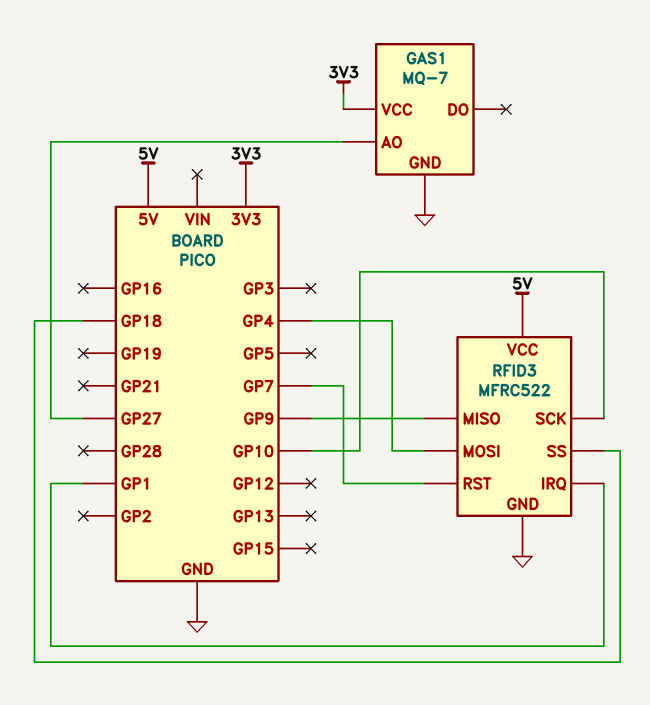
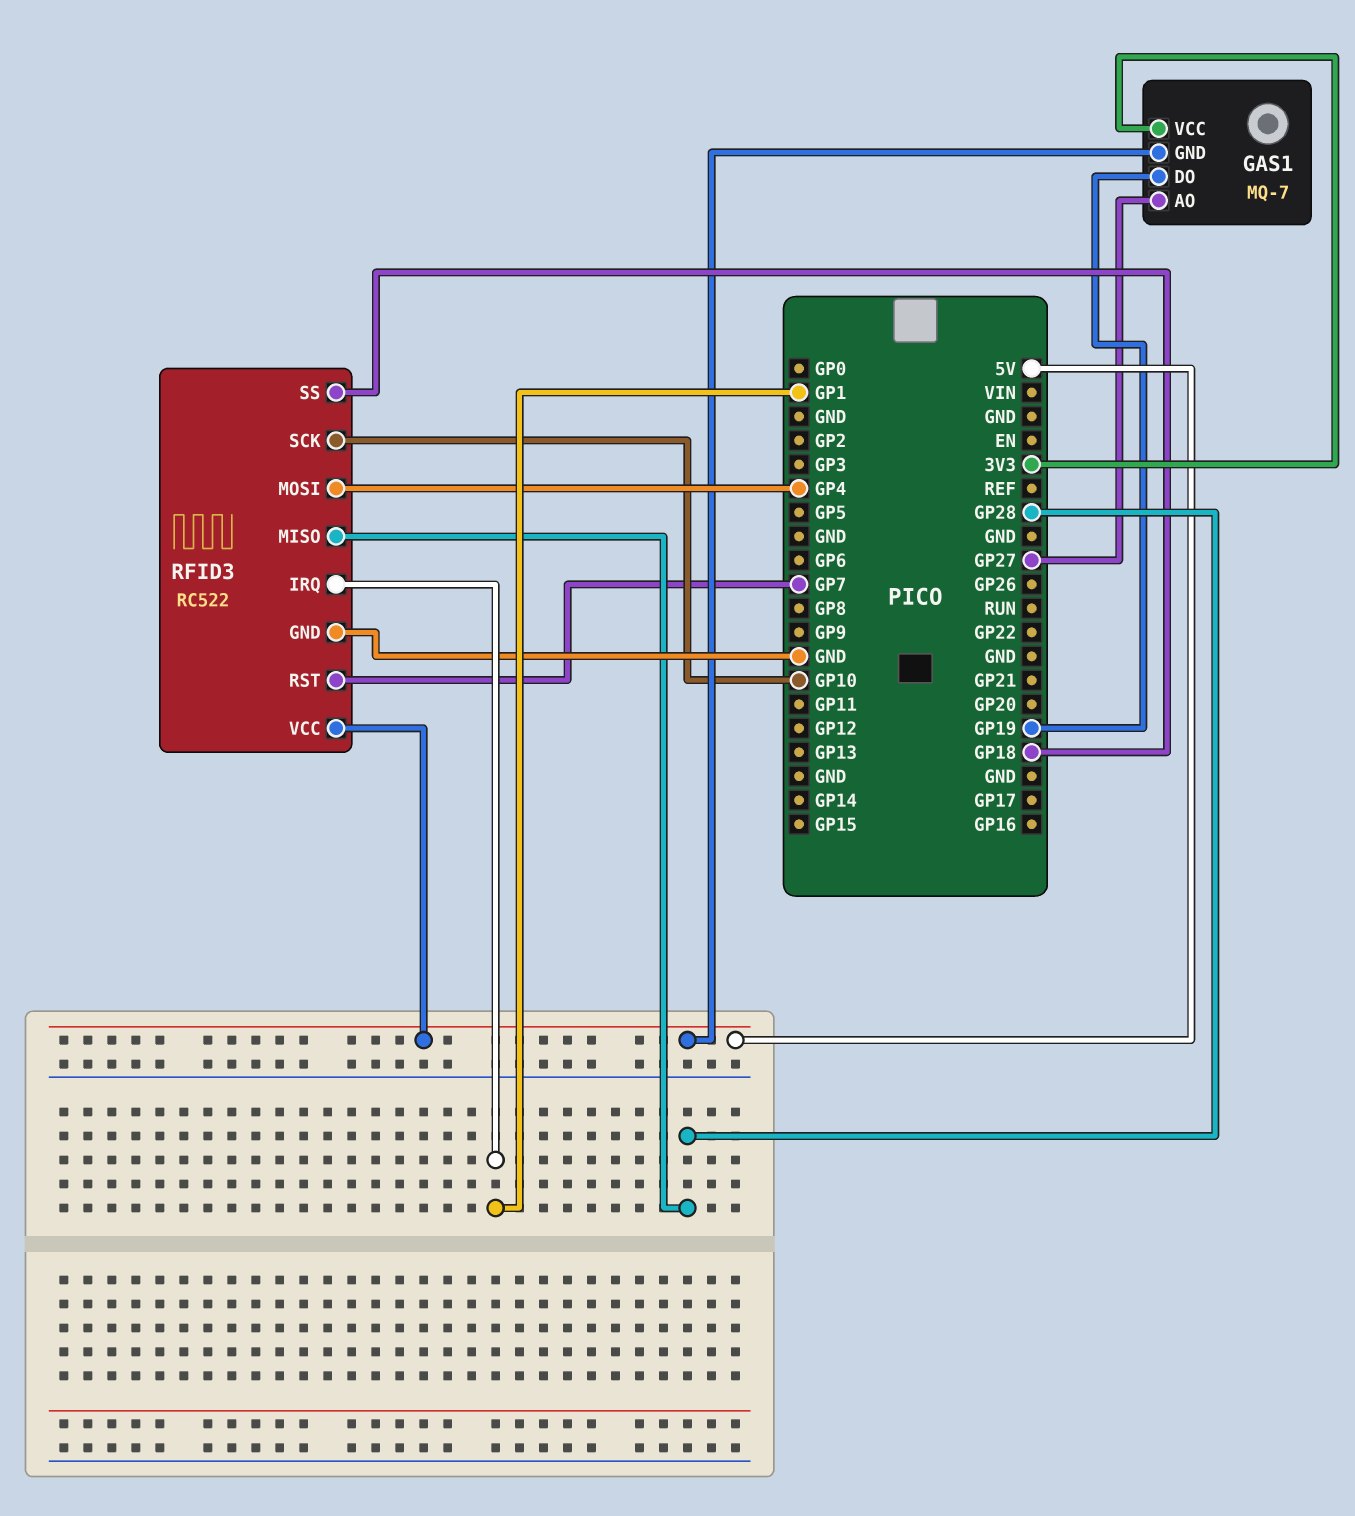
GAS1 pin DO: none -> GP19
GAS1 pin GND: GND -> 5V
RFID3: MFRC522 -> RC522
RFID3 pin MISO: GP9 -> GP28

